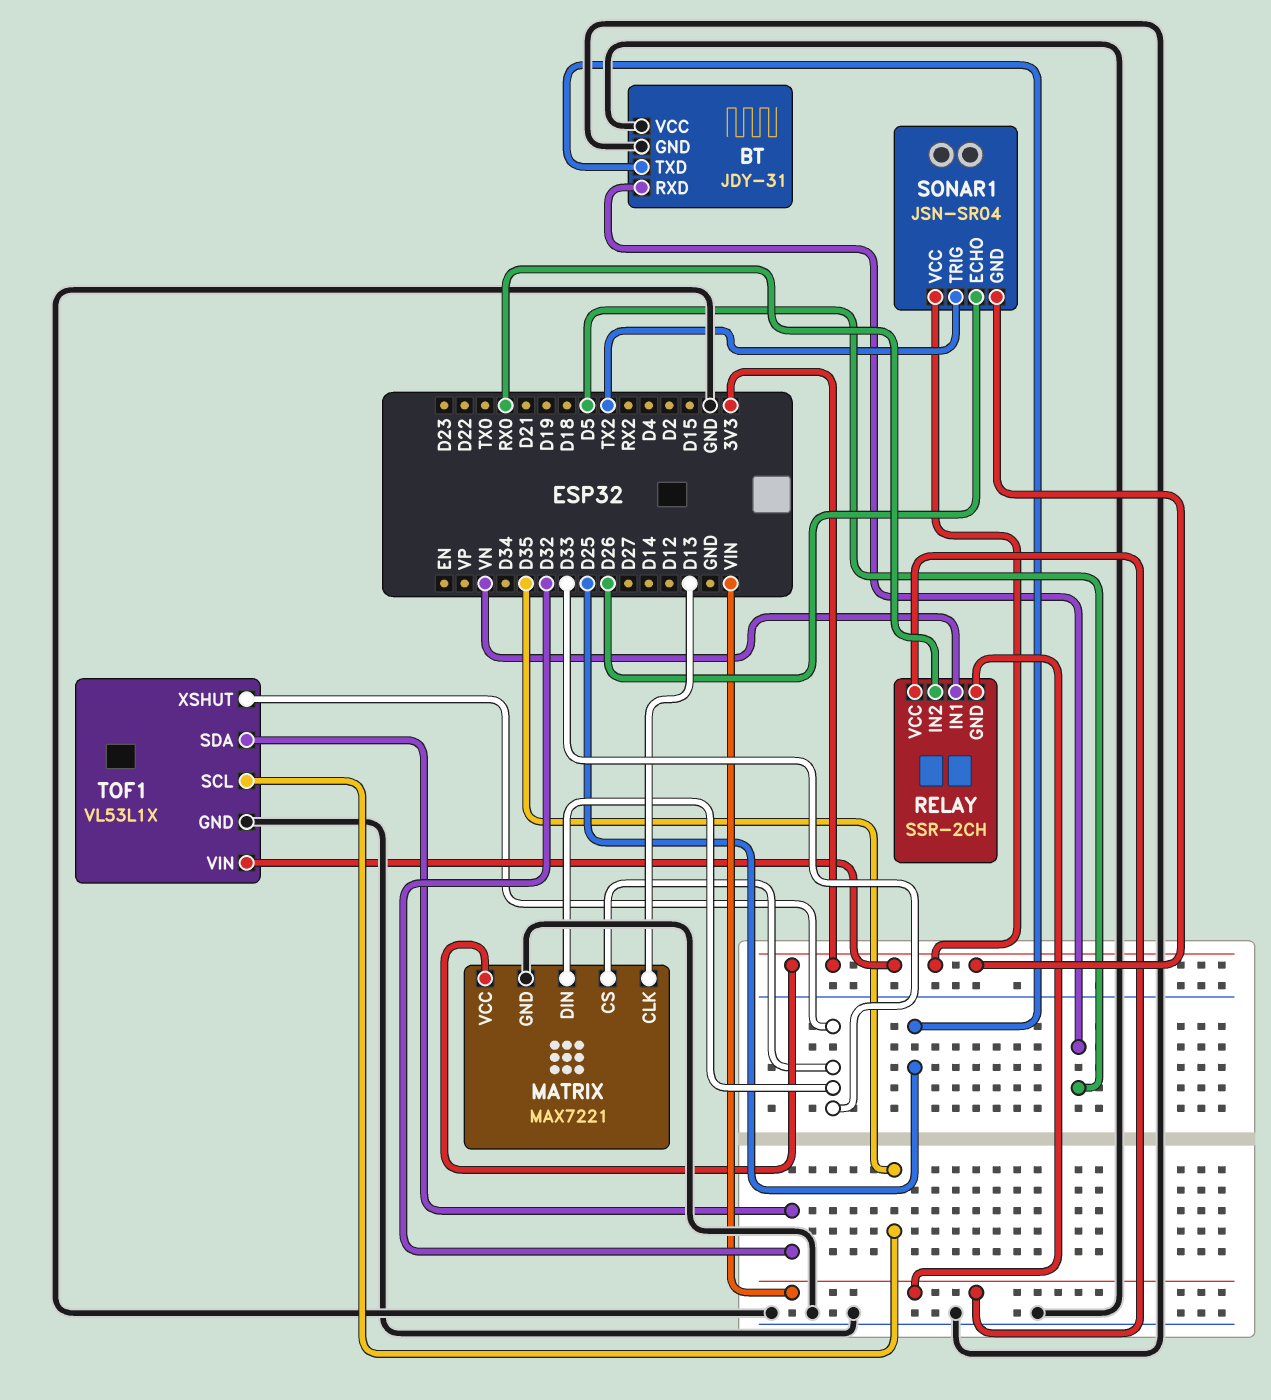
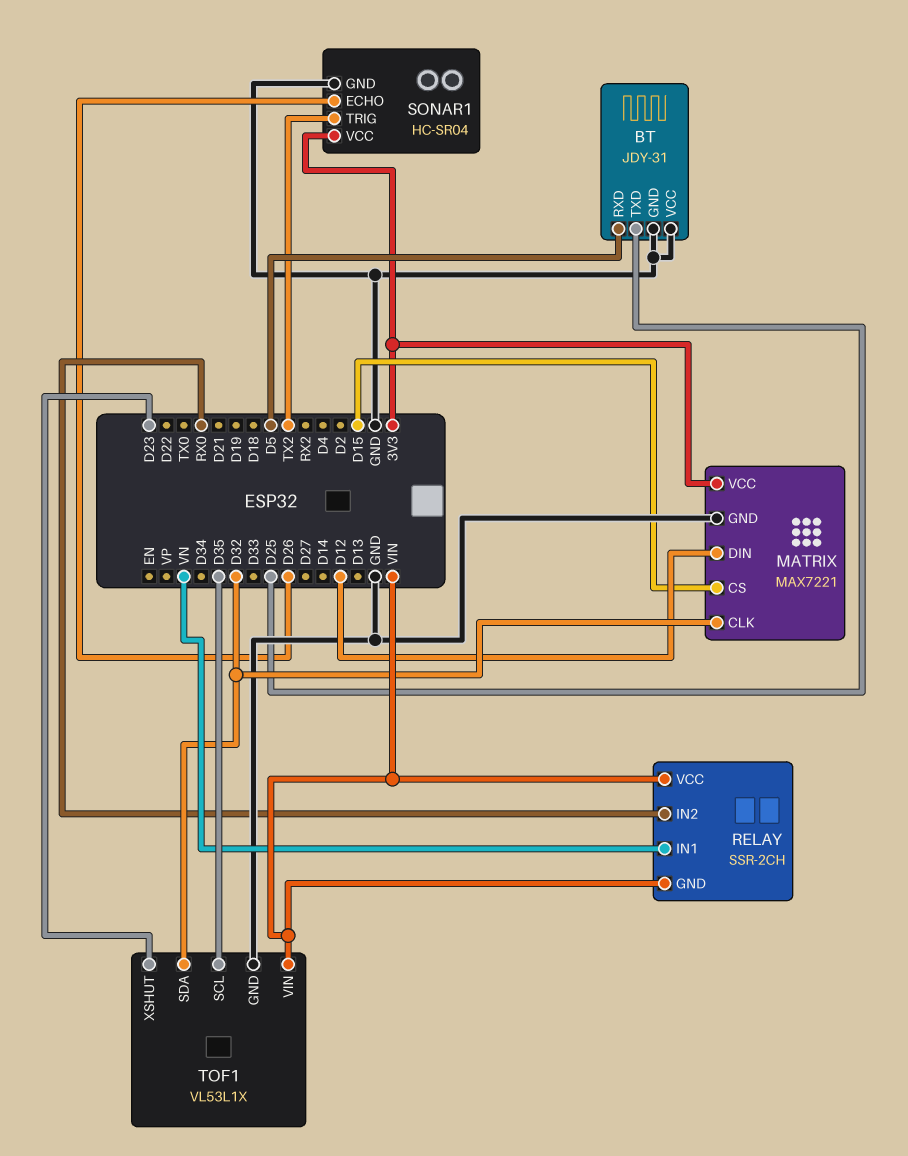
MATRIX pin CLK: D13 -> D32
MATRIX pin CS: D33 -> D15
MATRIX pin DIN: D33 -> D12
SONAR1: JSN-SR04 -> HC-SR04
SONAR1 pin GND: 3V3 -> GND
TOF1 pin VIN: 3V3 -> VIN
TOF1 pin XSHUT: D33 -> D23

